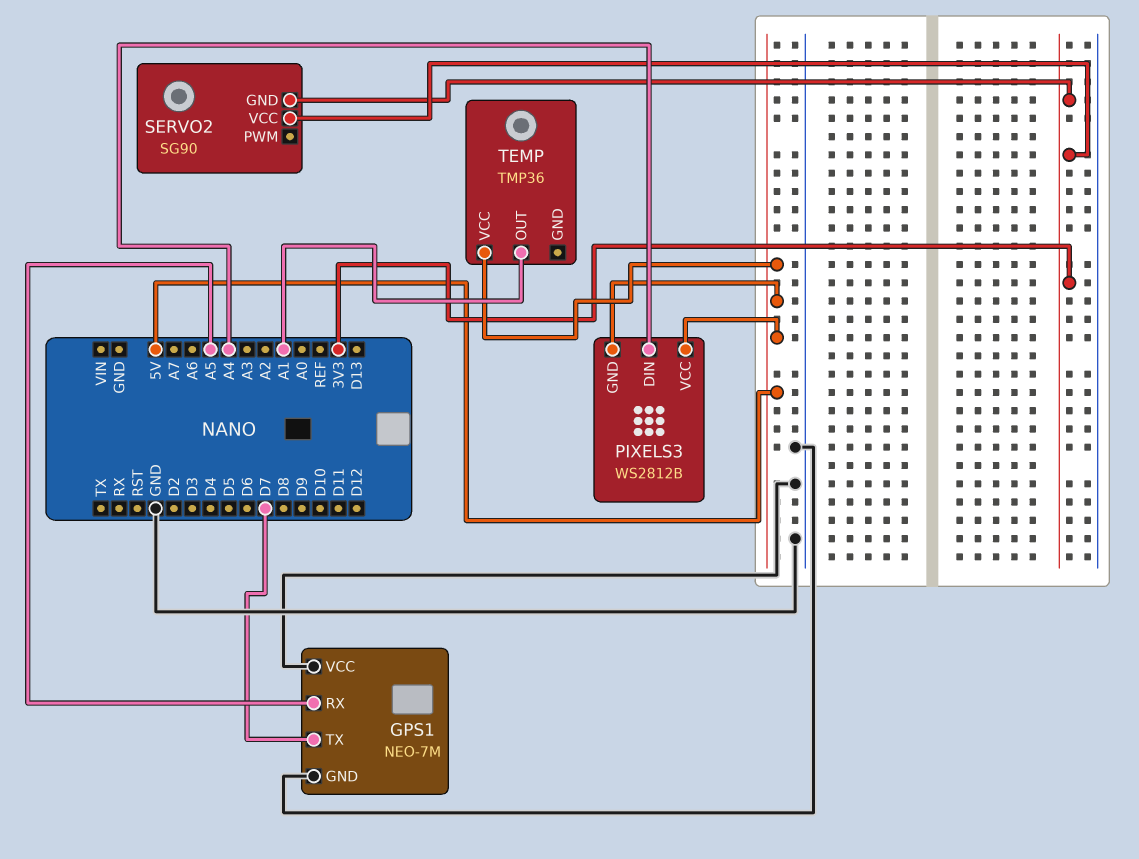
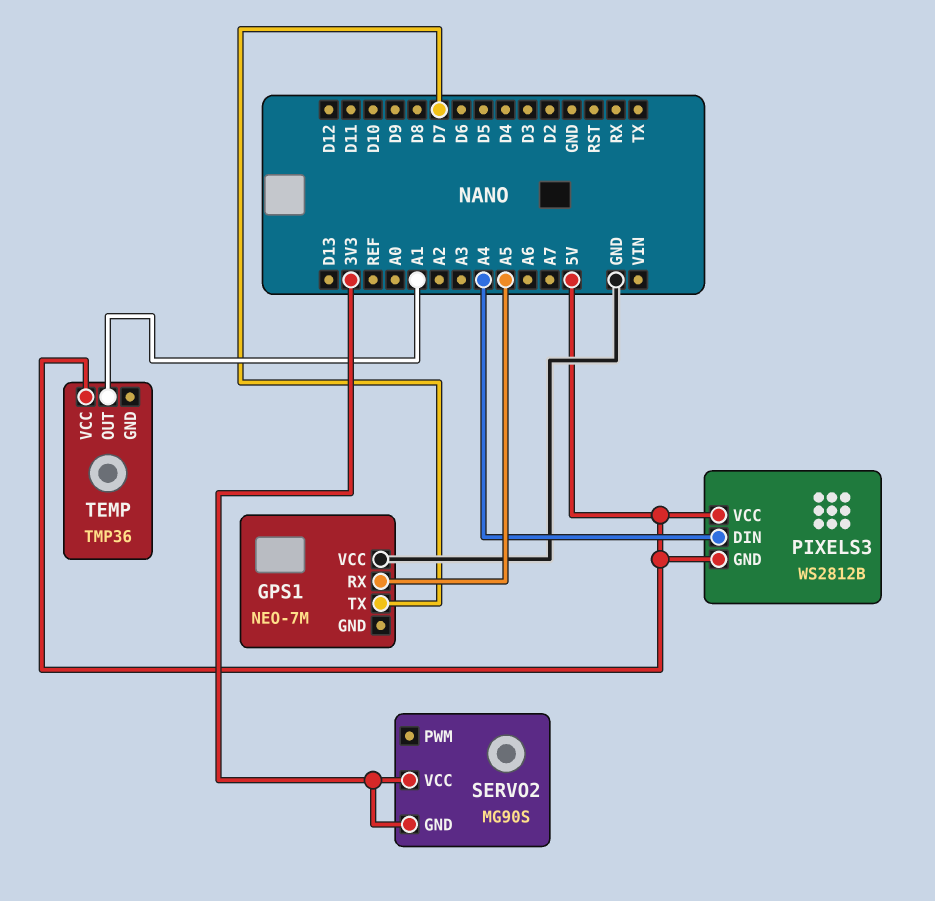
GPS1 pin GND: GND -> none
SERVO2: SG90 -> MG90S

